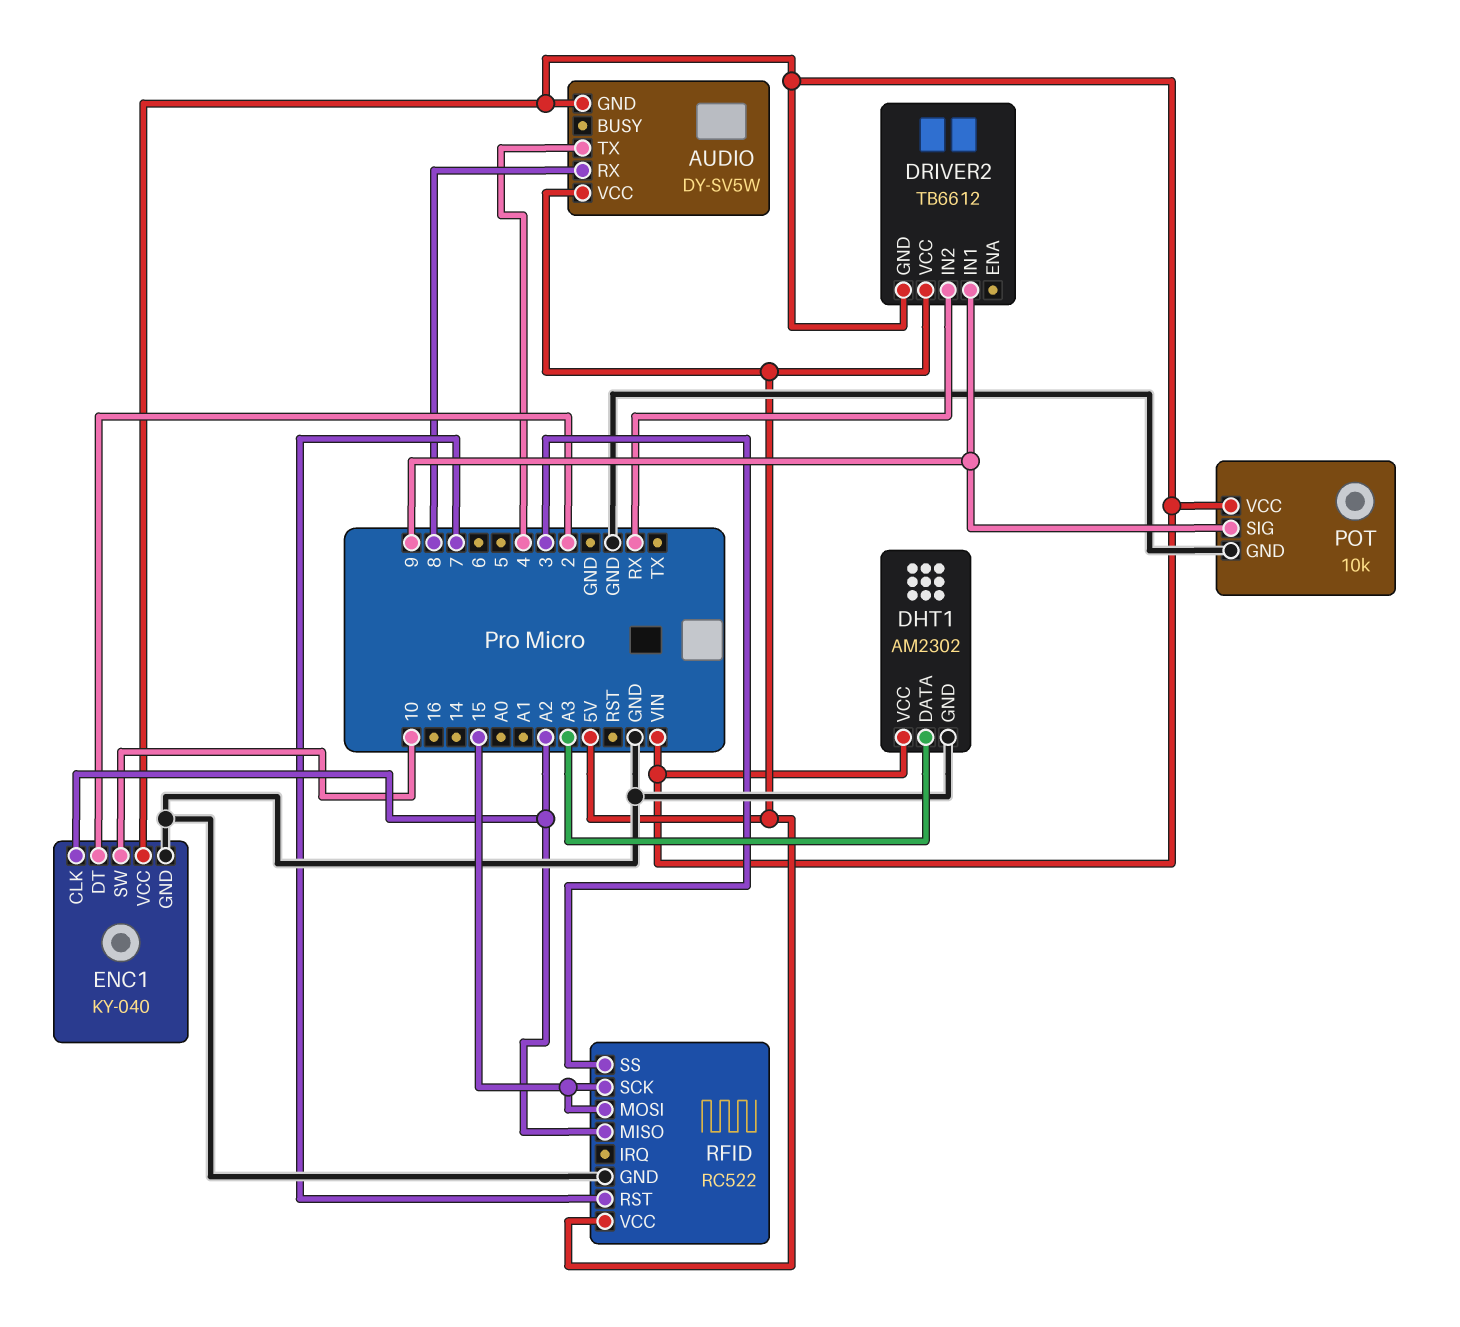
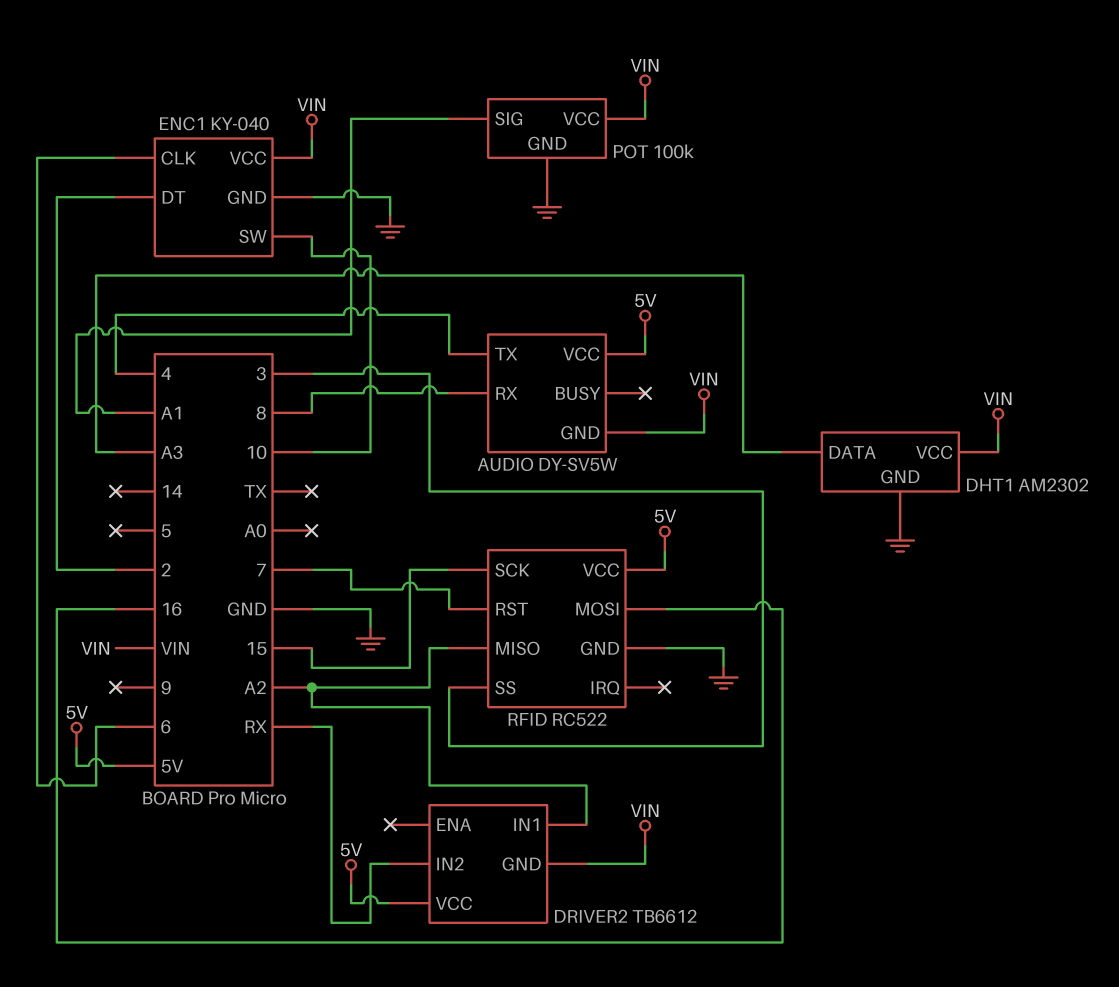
DRIVER2 pin IN1: 9 -> A2
ENC1 pin CLK: A2 -> 6
POT: 10k -> 100k
POT pin SIG: 9 -> A1
RFID pin MOSI: 15 -> 16

